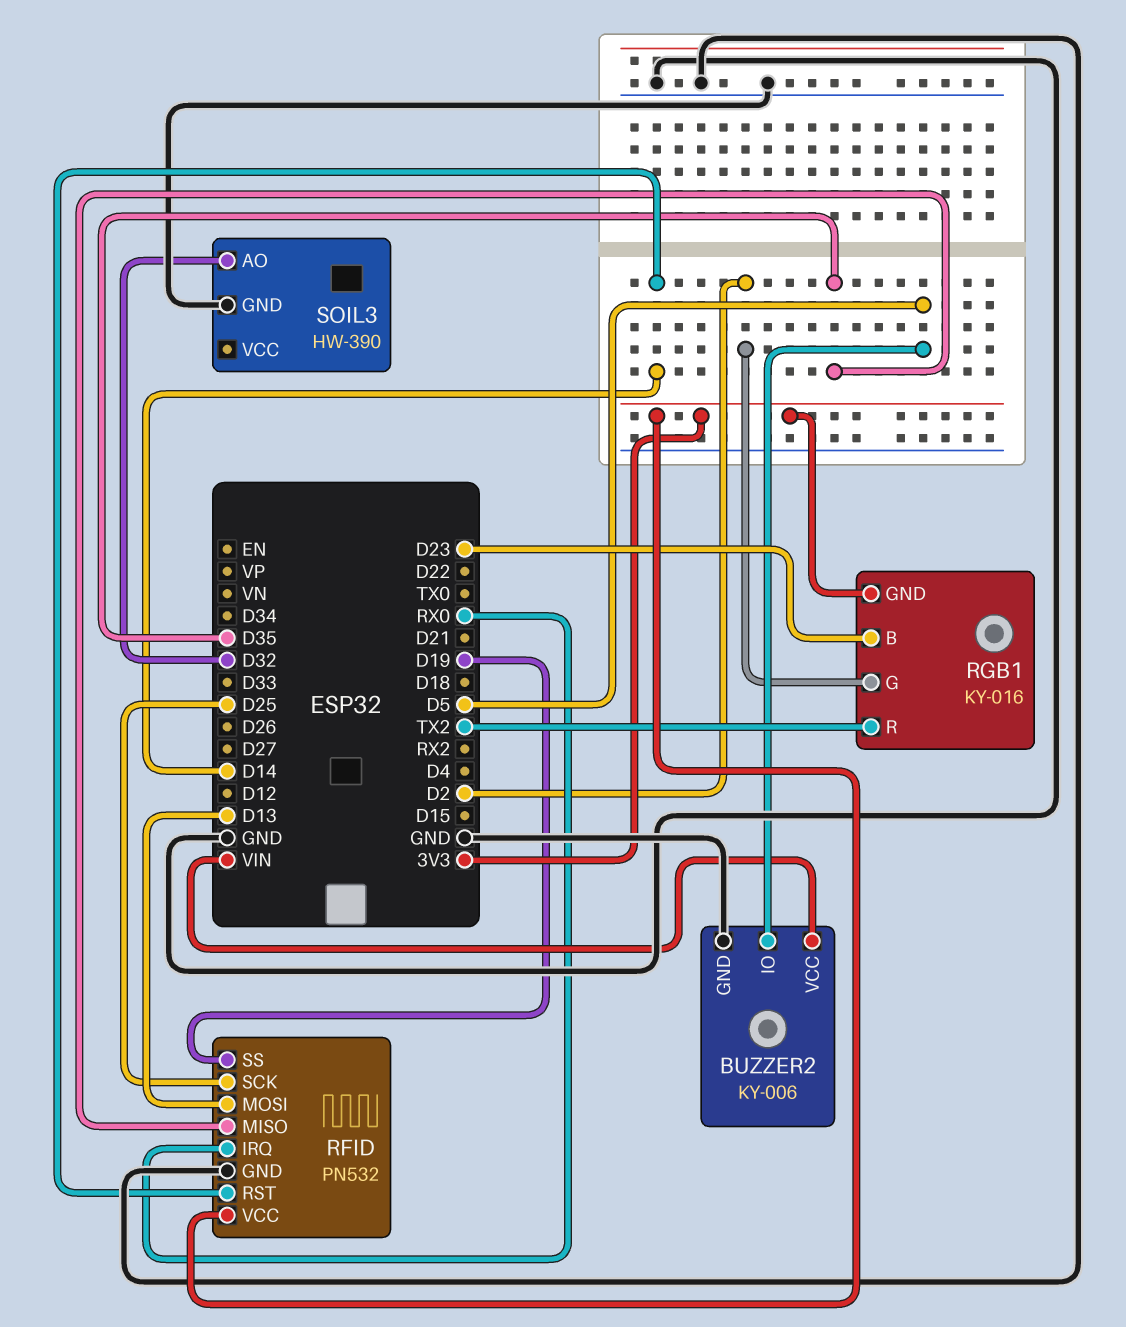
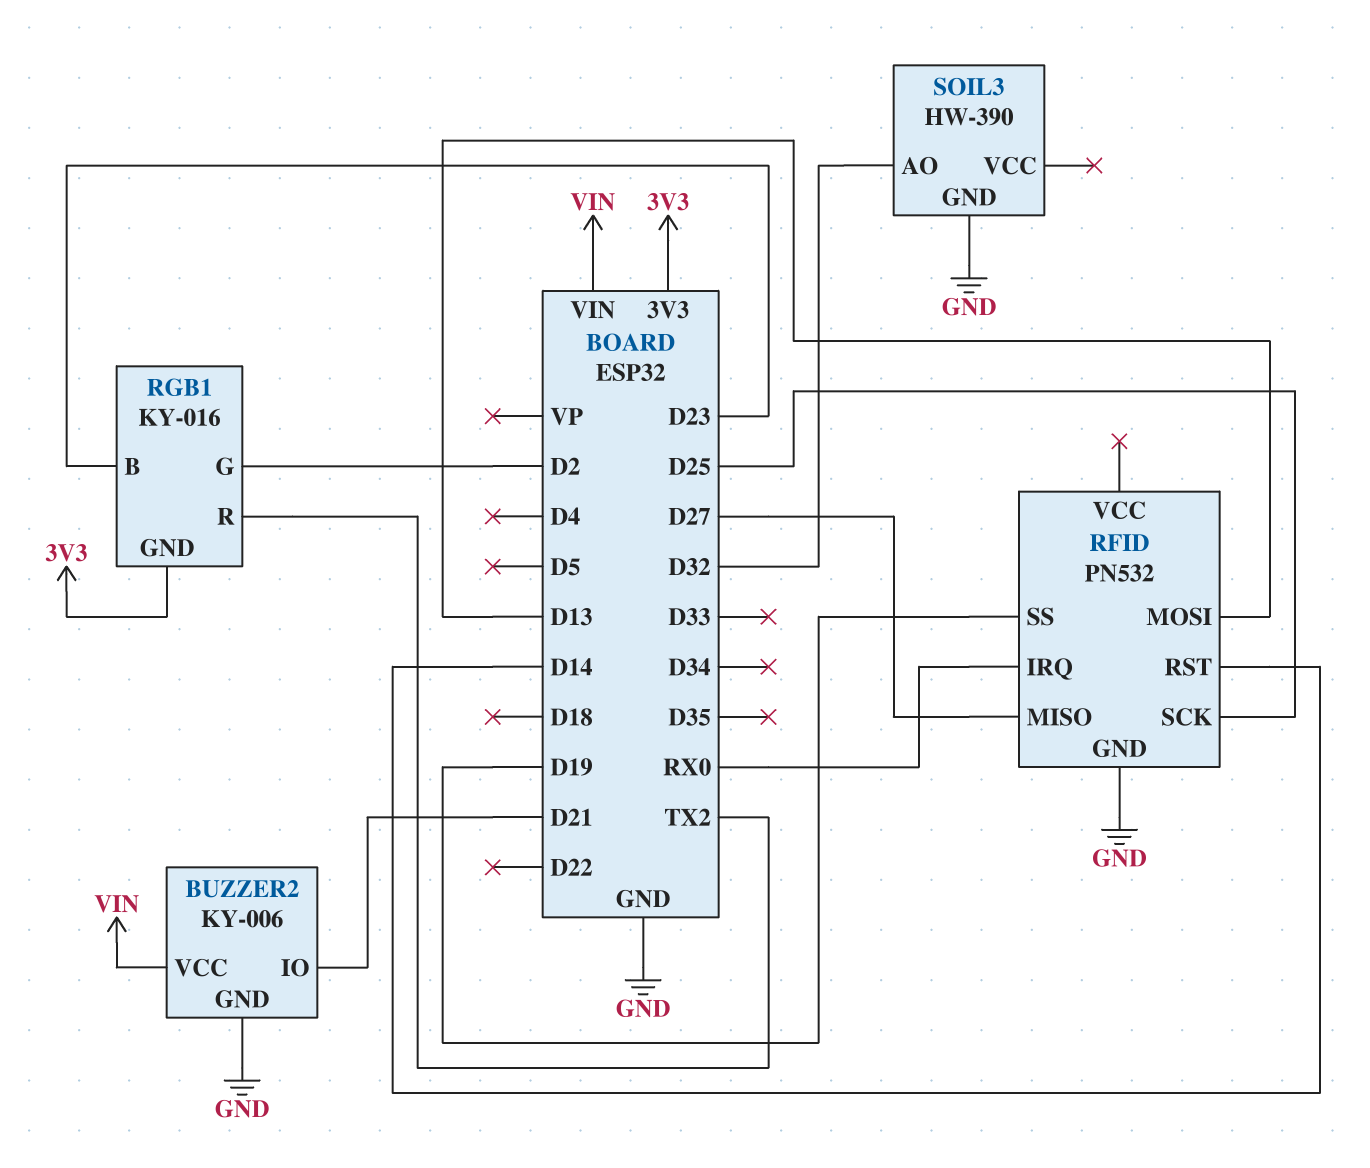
BUZZER2 pin IO: D5 -> D21
RFID pin MISO: D35 -> D27
RFID pin VCC: 3V3 -> none

